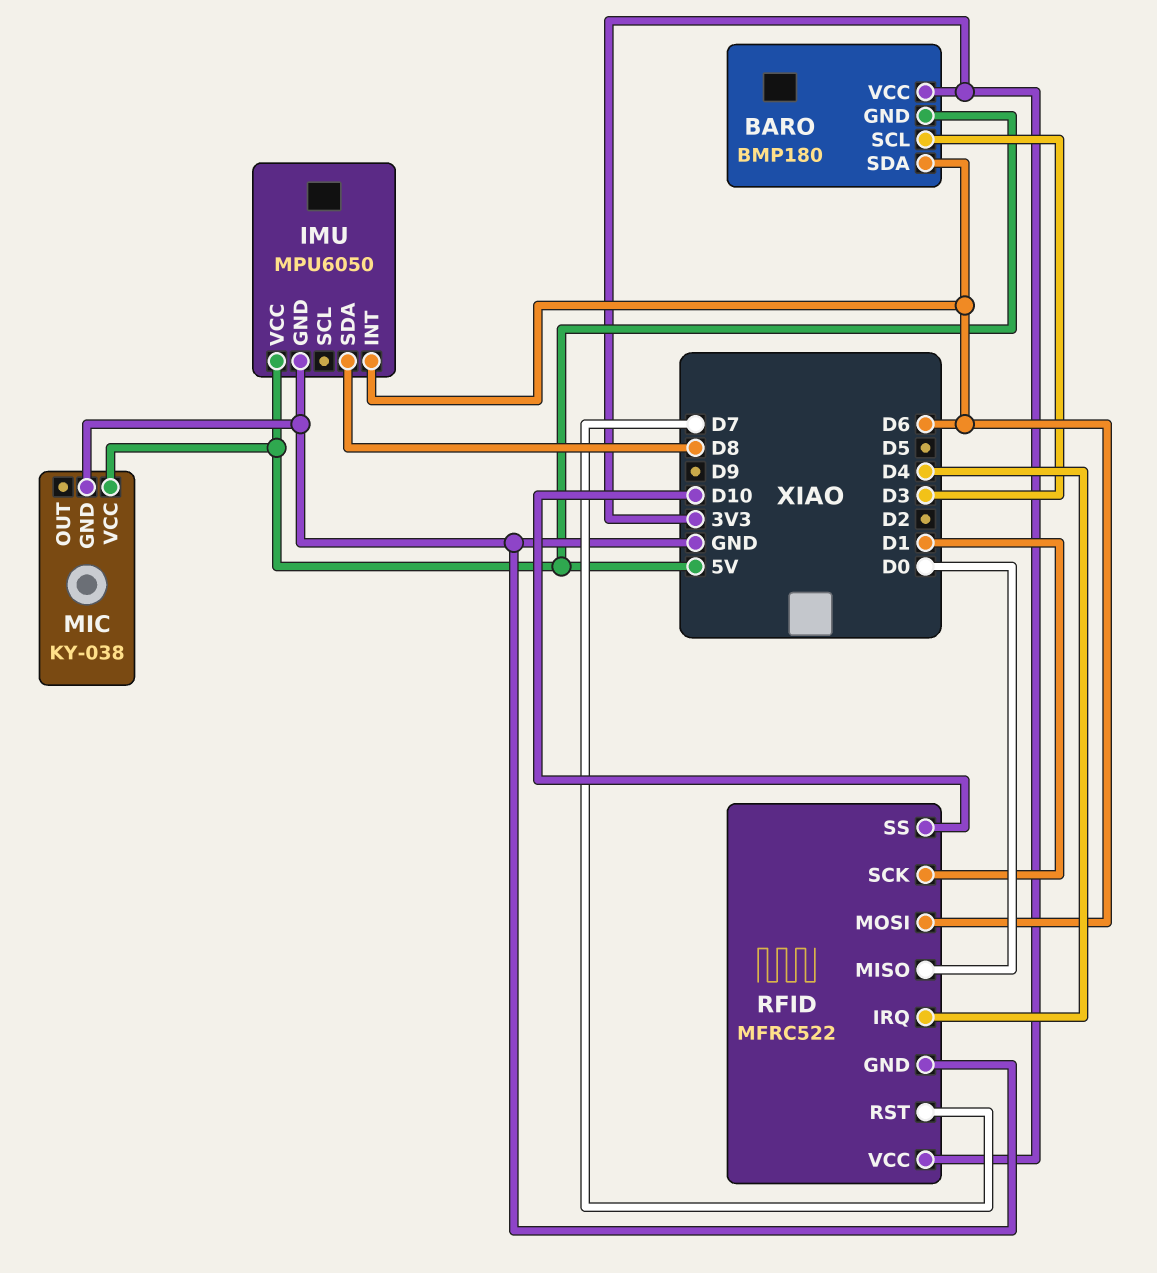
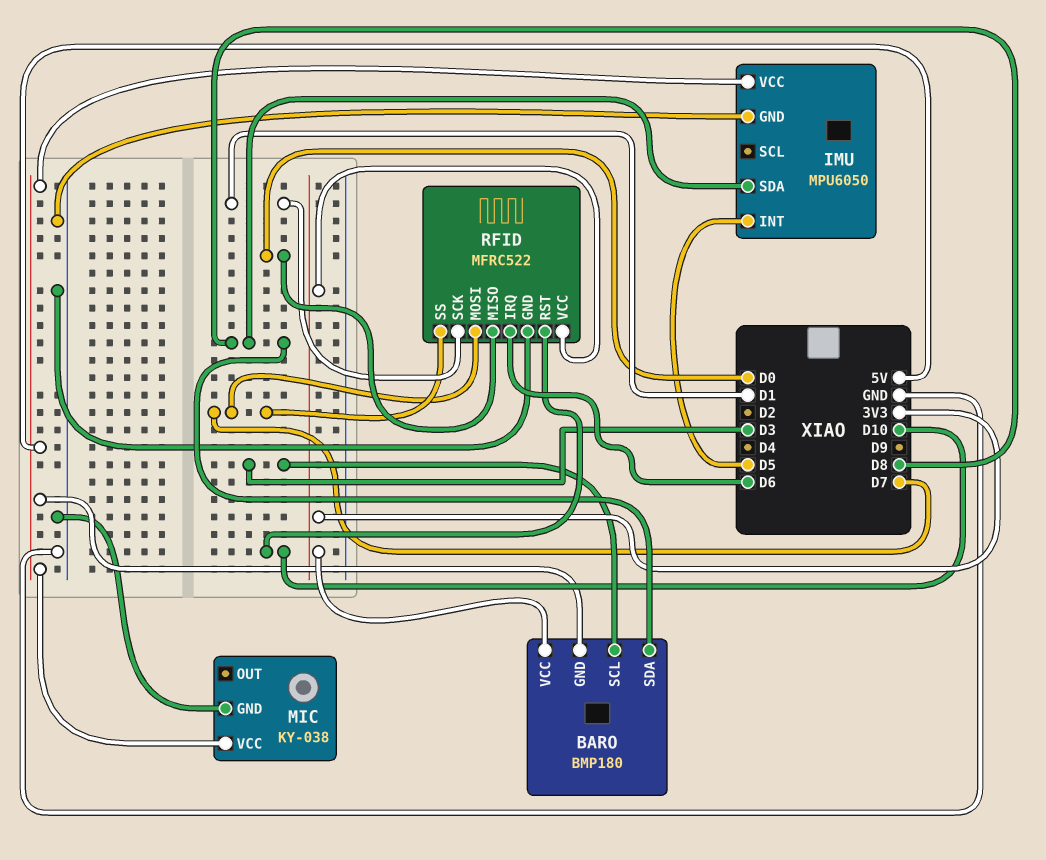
BARO pin SDA: D6 -> D8
IMU pin INT: D6 -> D5
RFID pin IRQ: D4 -> D6
RFID pin MOSI: D6 -> D7
RFID pin RST: D7 -> D10
RFID pin SS: D10 -> D7

